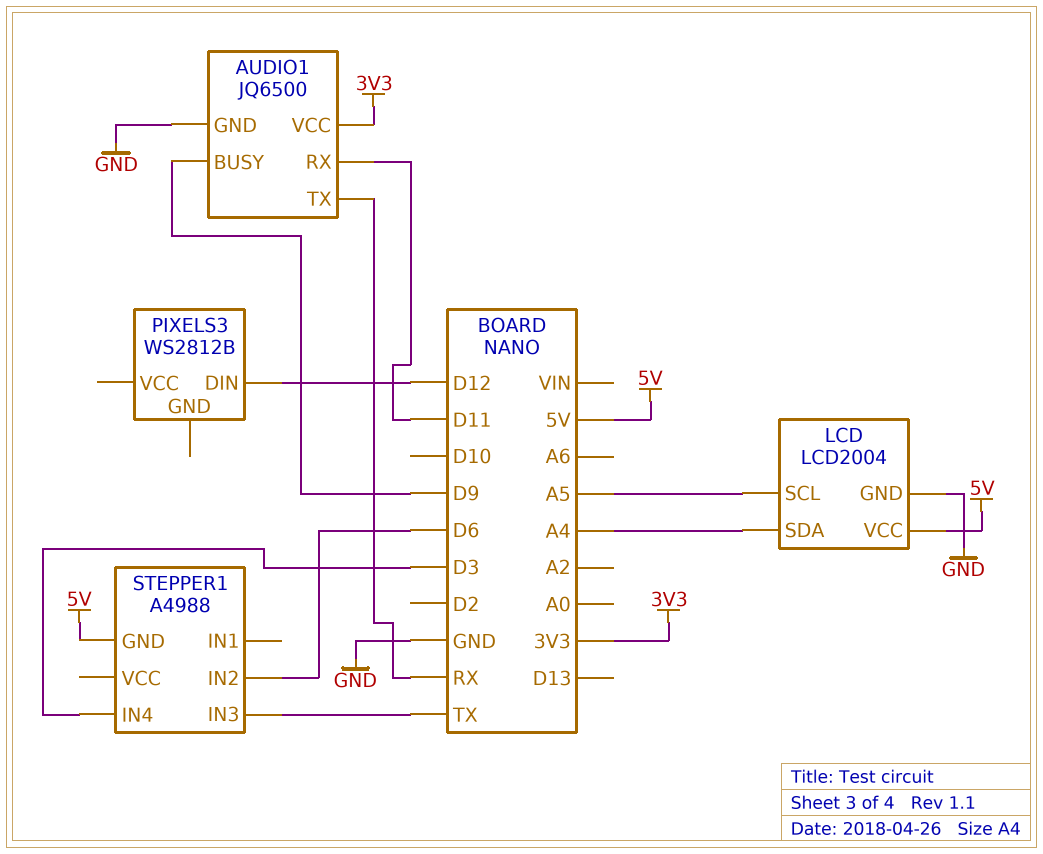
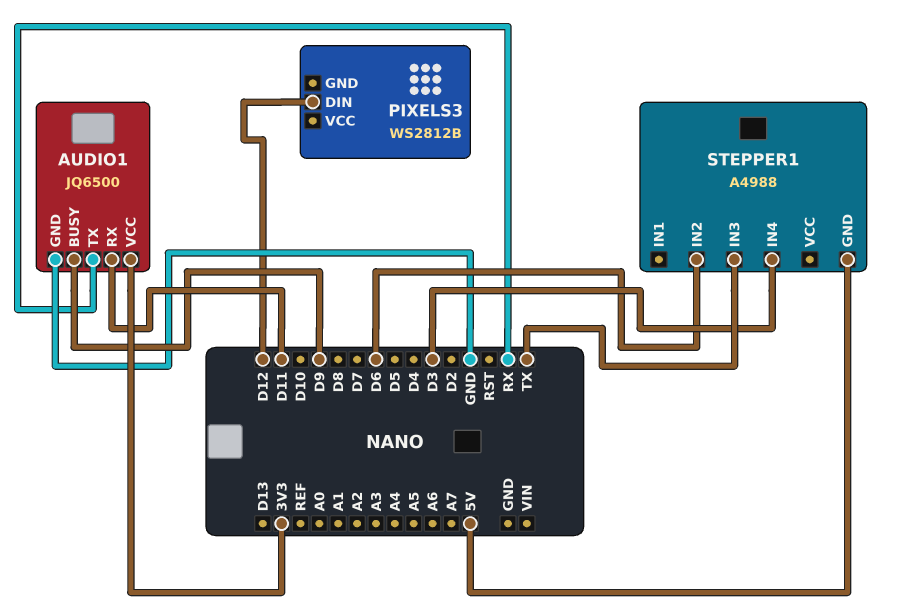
LCD: LCD2004 -> none
LCD pin GND: GND -> none
LCD pin SCL: A5 -> none
LCD pin SDA: A4 -> none
LCD pin VCC: 5V -> none

